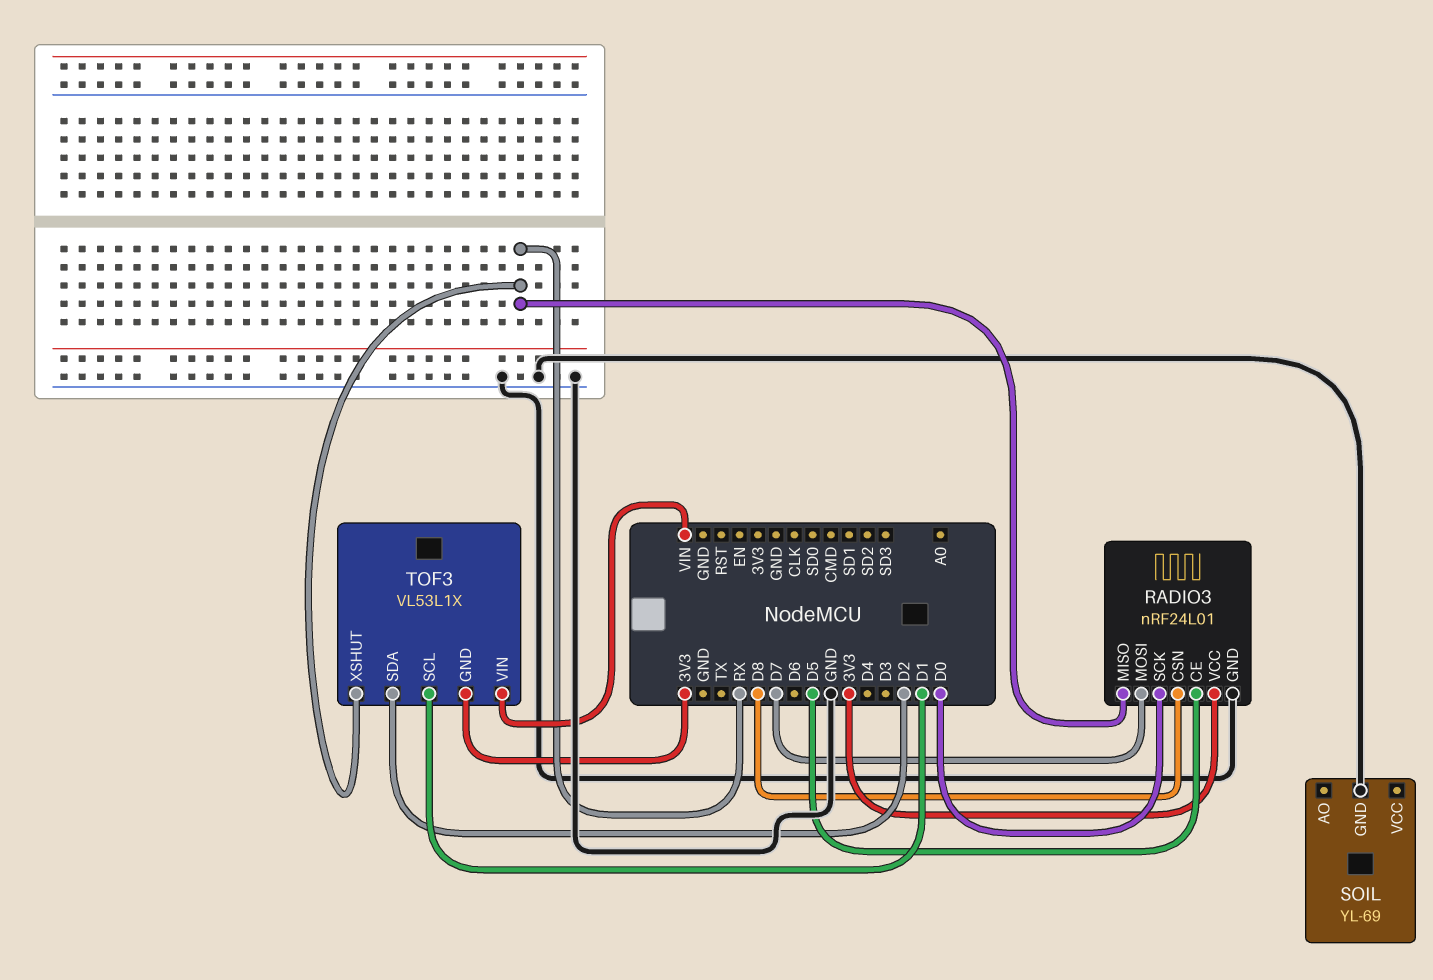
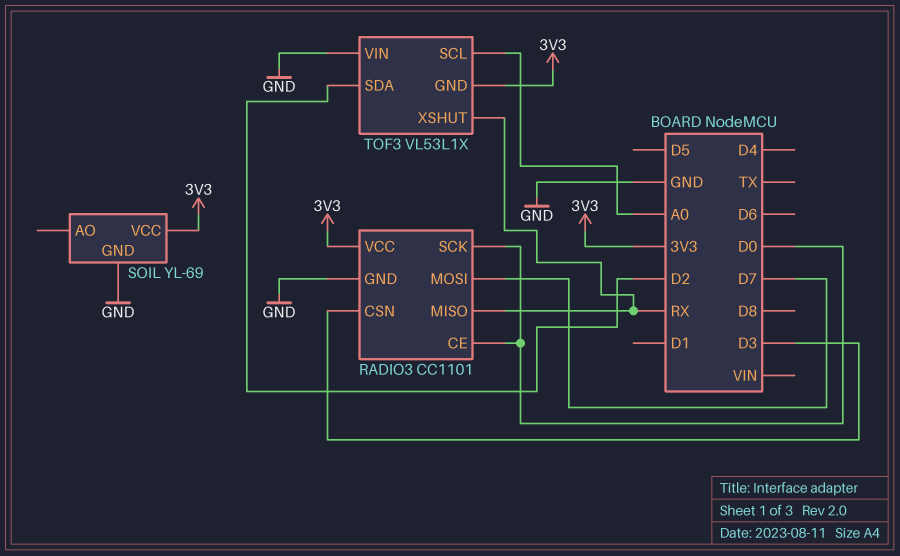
RADIO3: nRF24L01 -> CC1101
RADIO3 pin CE: D5 -> D0
RADIO3 pin CSN: D8 -> D3
SOIL pin VCC: none -> 3V3
TOF3 pin SCL: D1 -> A0
TOF3 pin VIN: VIN -> GND

